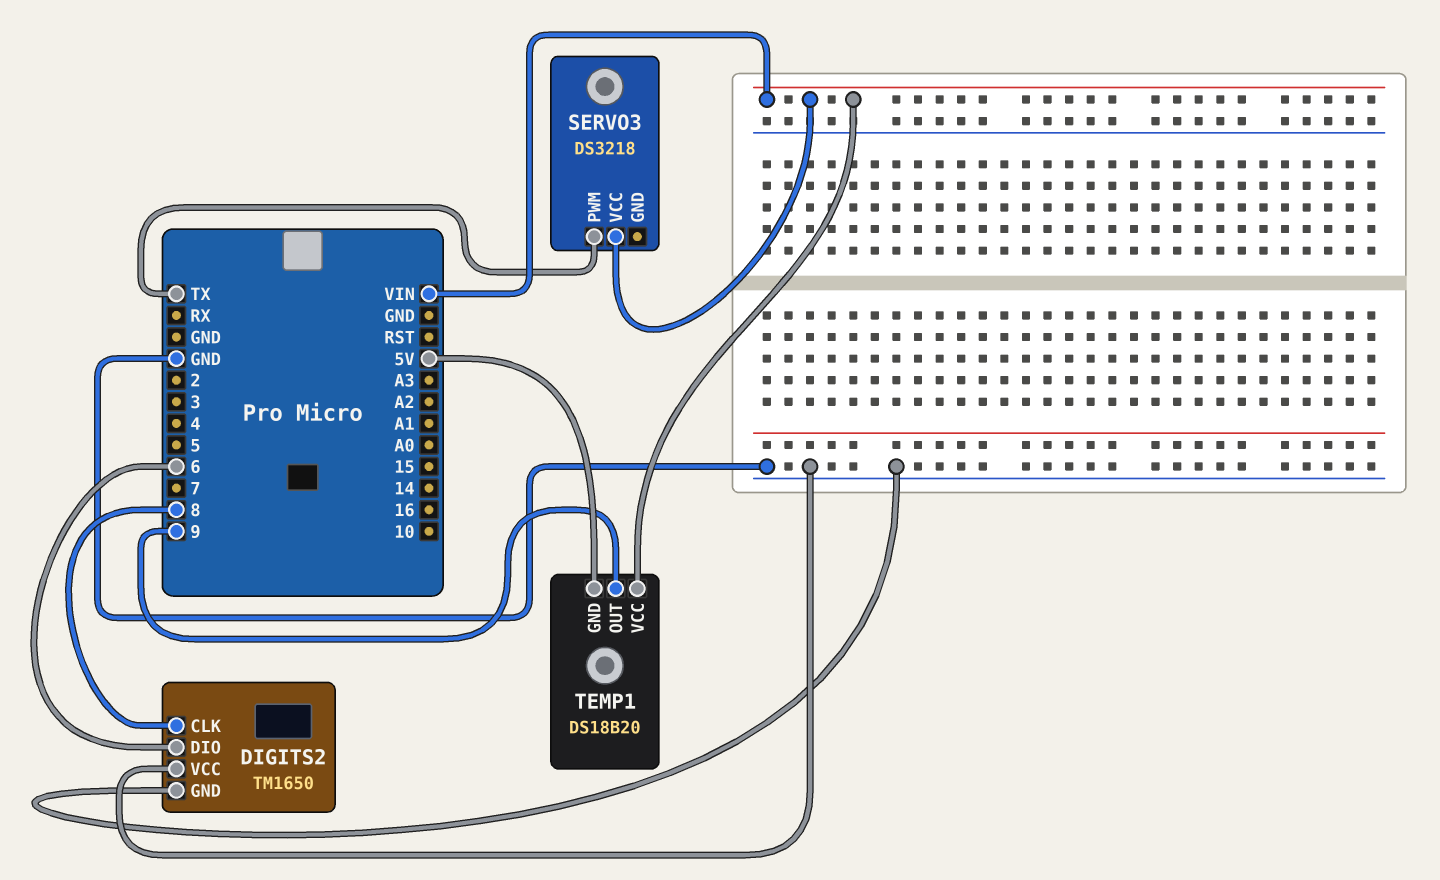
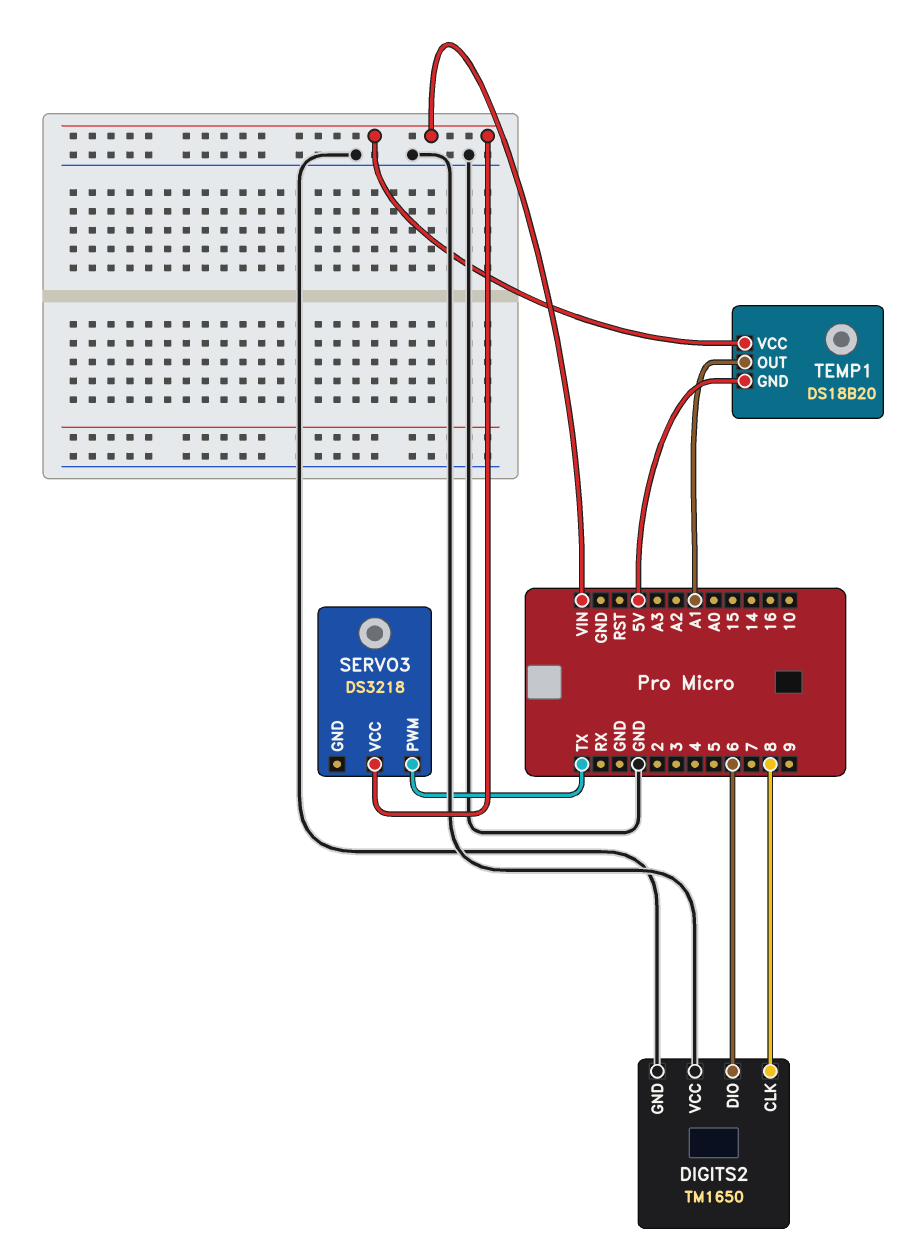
TEMP1 pin OUT: 9 -> A1

